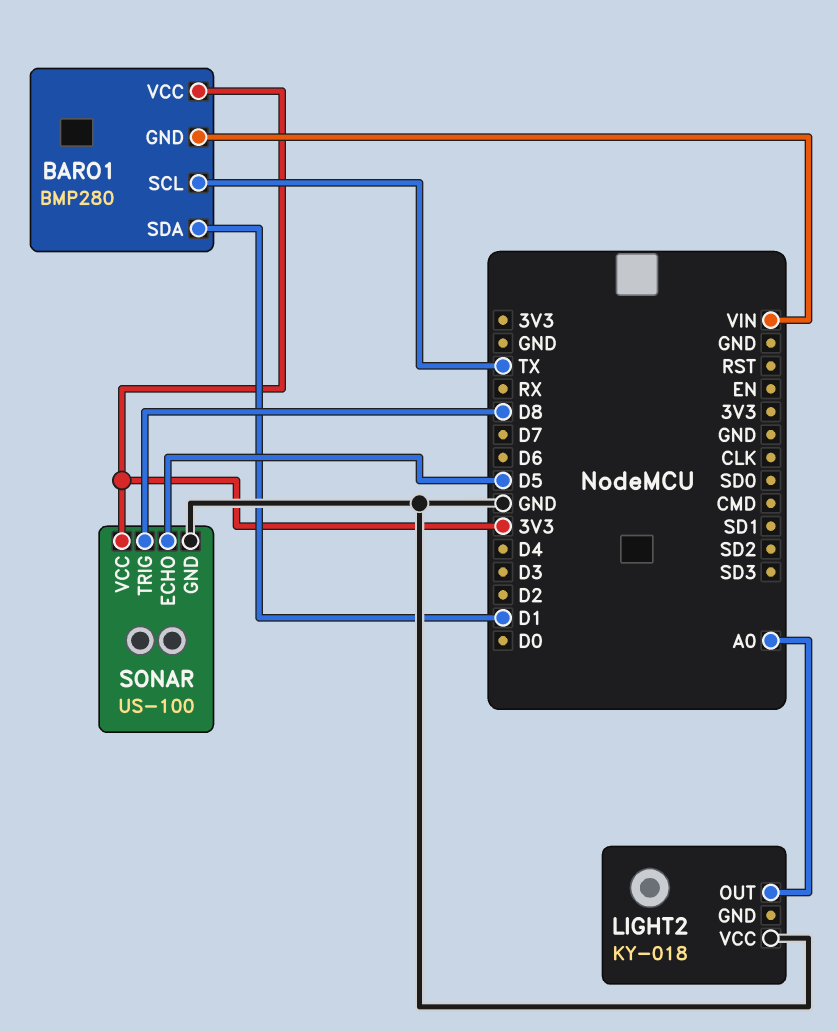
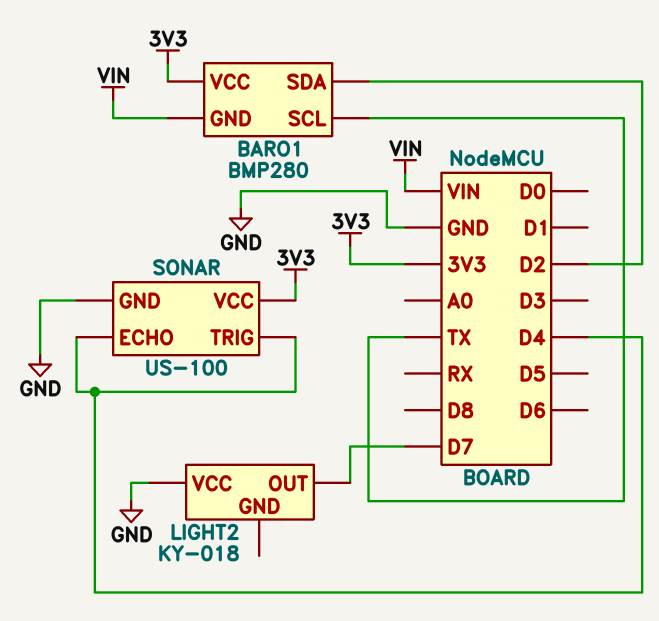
BARO1 pin SDA: D1 -> D2
LIGHT2 pin OUT: A0 -> D7
SONAR pin ECHO: D5 -> D4
SONAR pin TRIG: D8 -> D4

